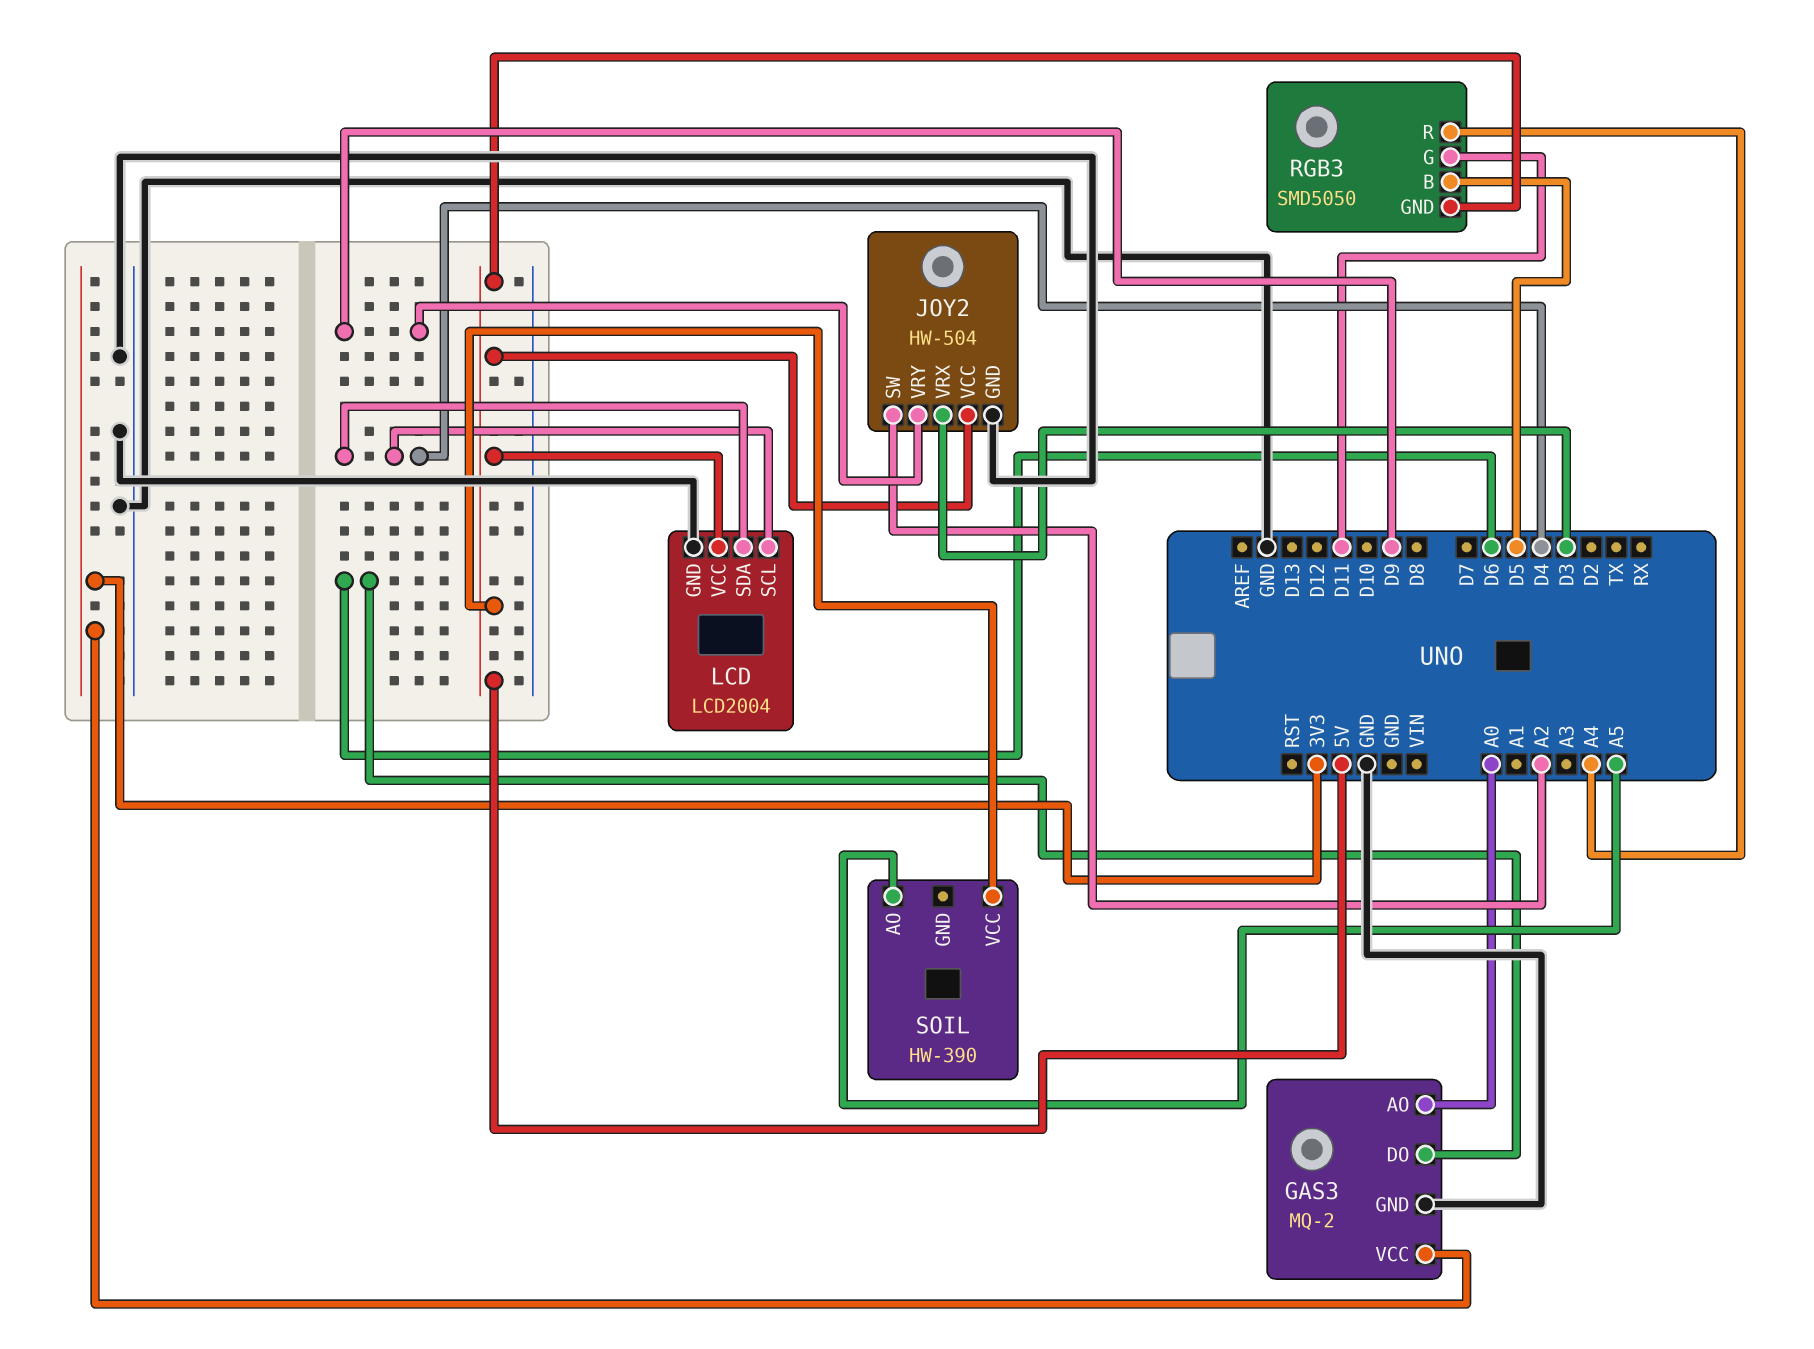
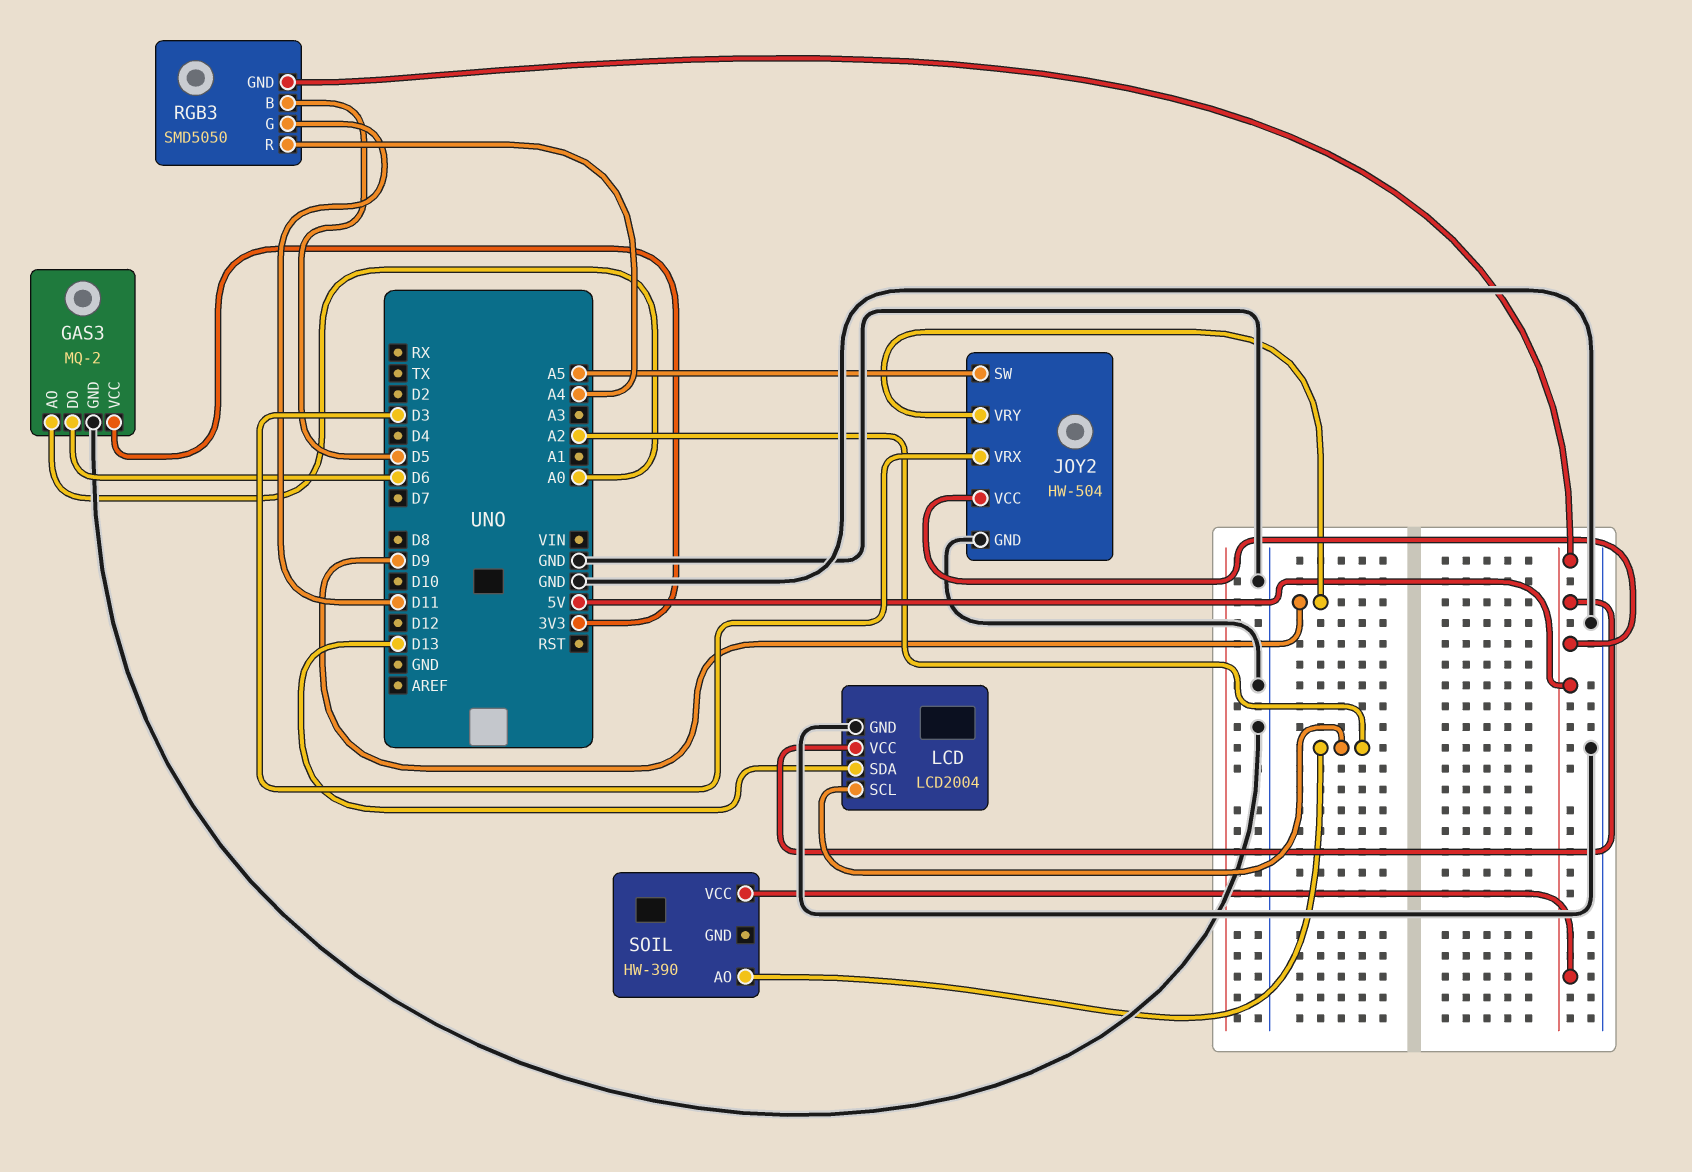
JOY2 pin SW: A2 -> A5
LCD pin SCL: D4 -> A2
LCD pin SDA: D4 -> D13
SOIL pin AO: A5 -> A2

